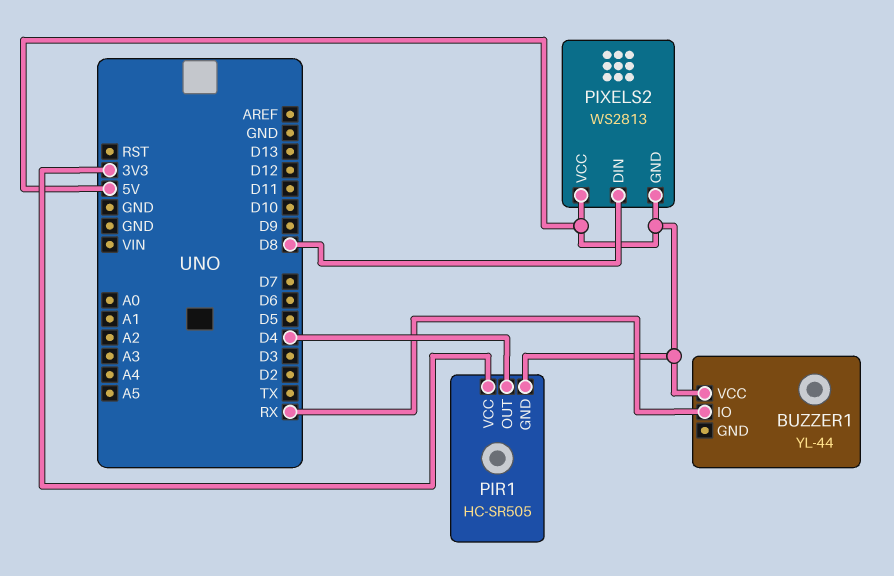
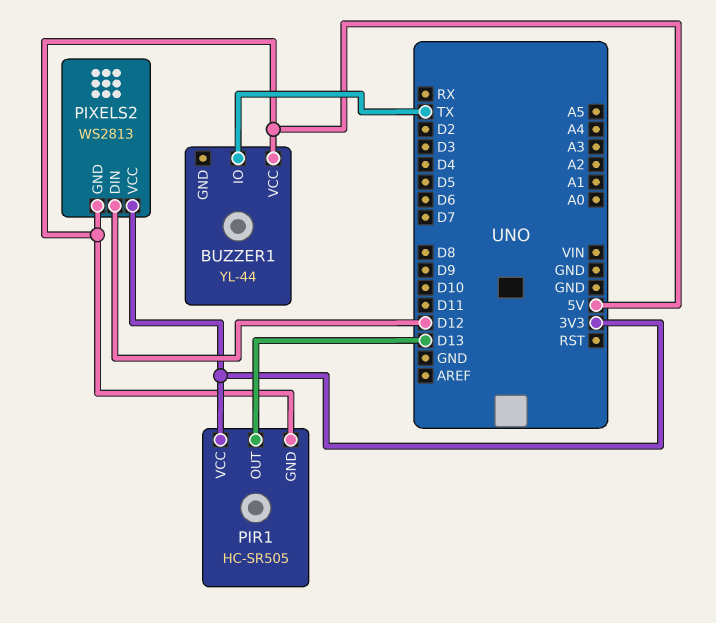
BUZZER1 pin IO: RX -> TX
PIR1 pin OUT: D4 -> D13
PIXELS2 pin DIN: D8 -> D12
PIXELS2 pin VCC: 5V -> 3V3

